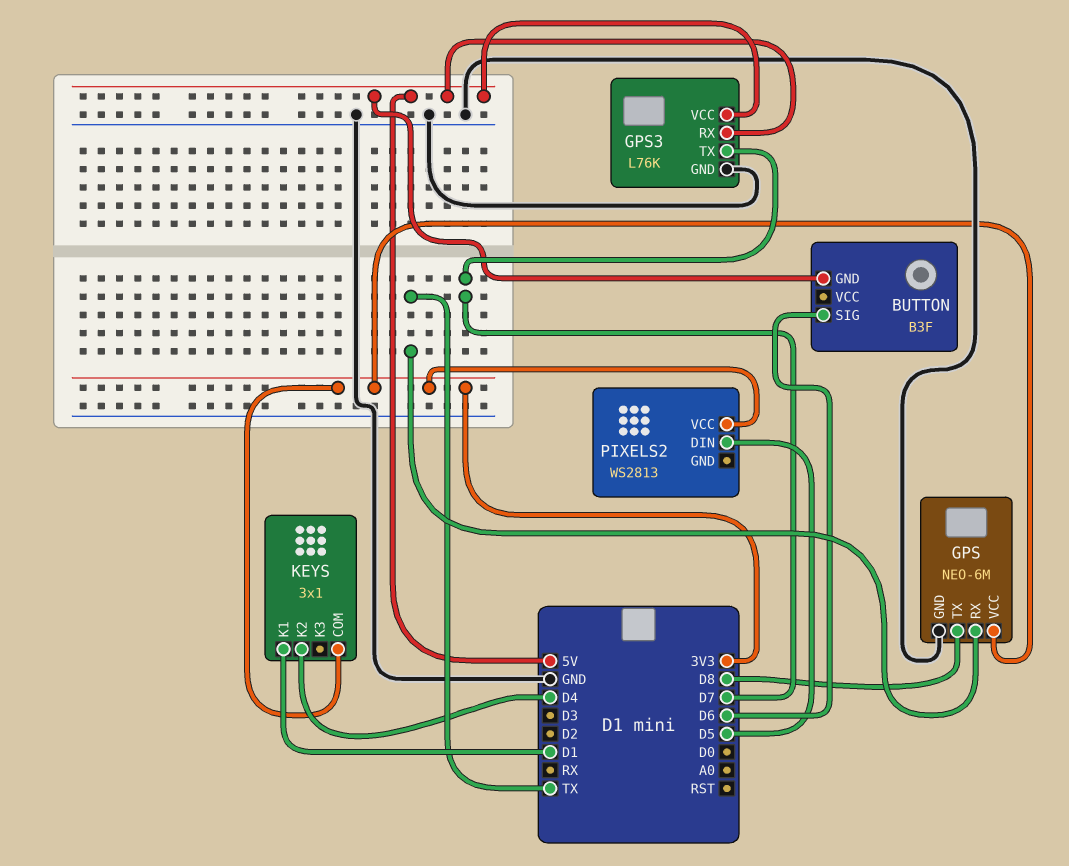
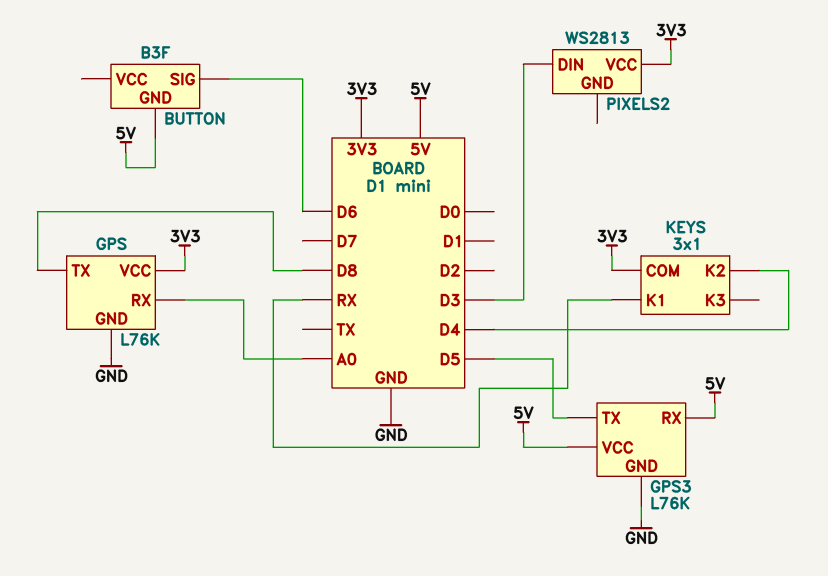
GPS: NEO-6M -> L76K
GPS pin RX: TX -> A0
GPS3 pin TX: D7 -> D5
KEYS pin K1: D1 -> RX
PIXELS2 pin DIN: D5 -> D3

